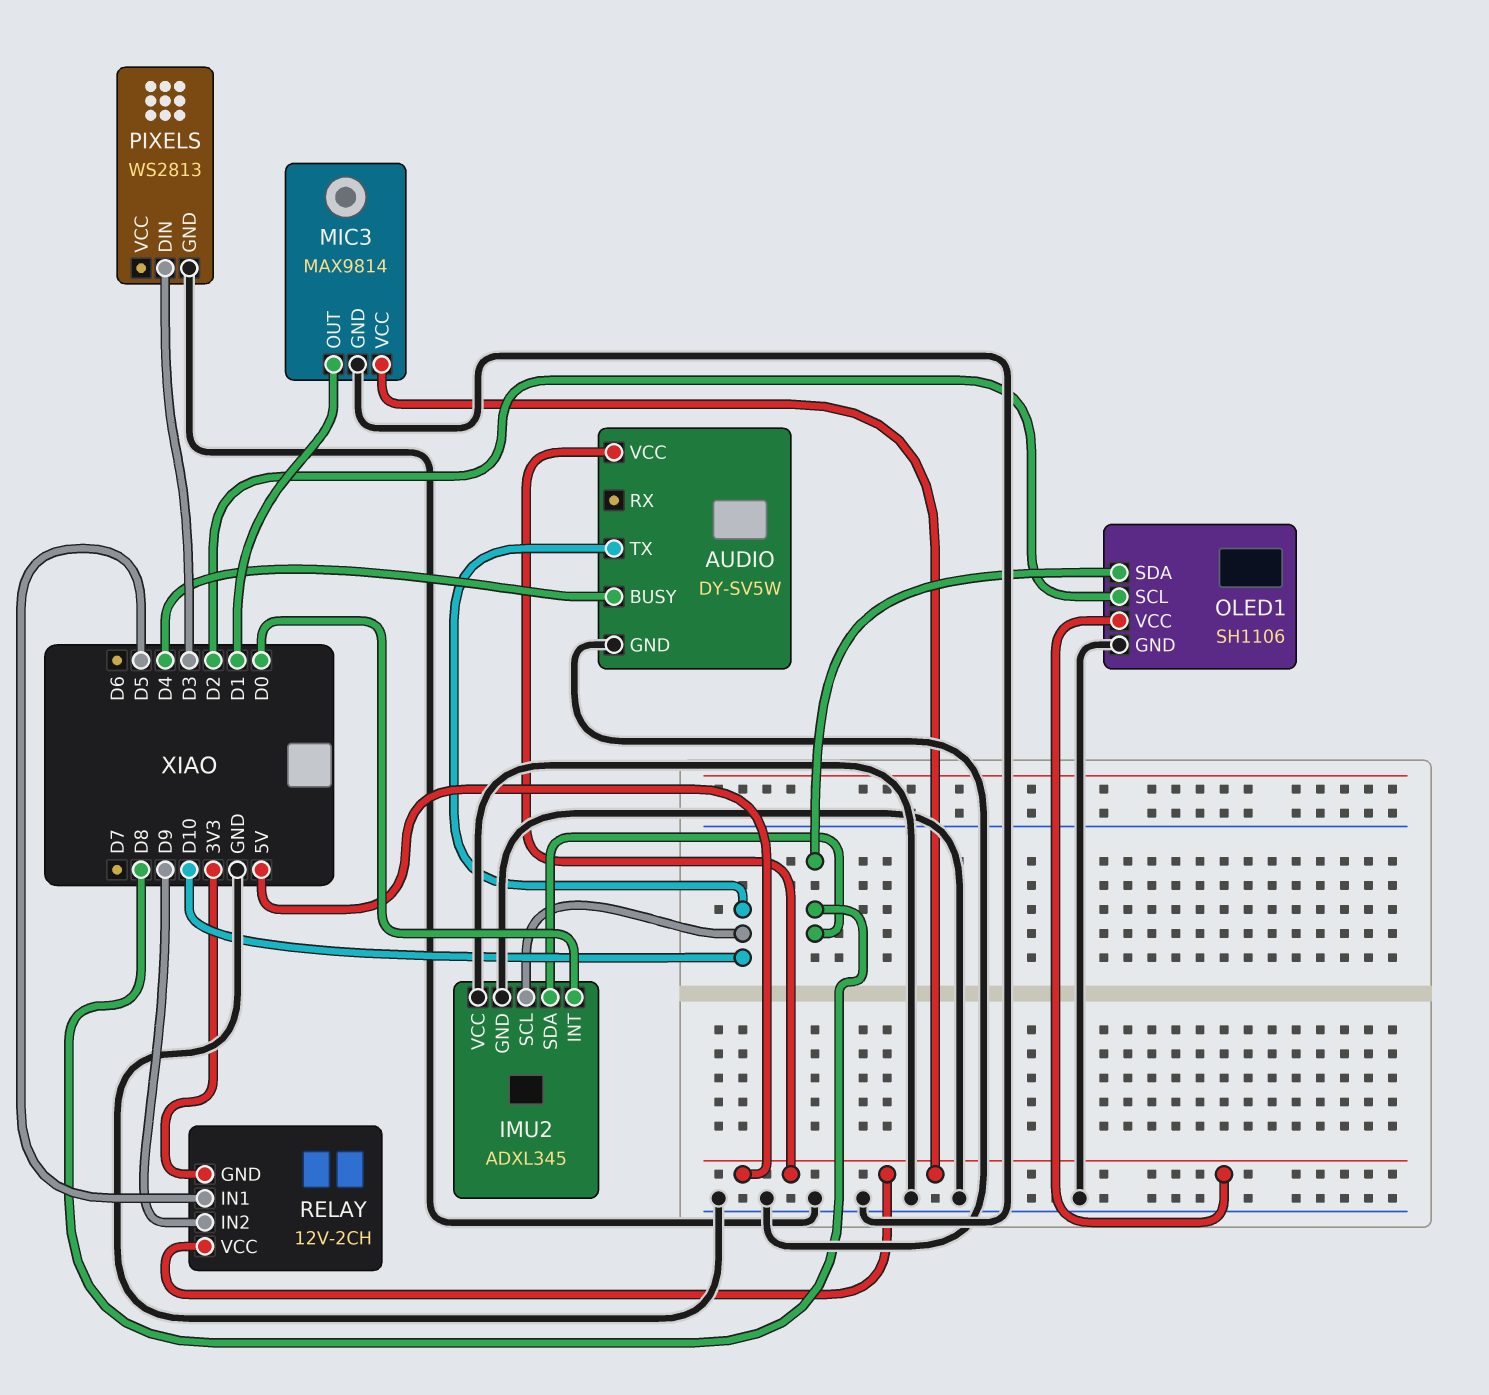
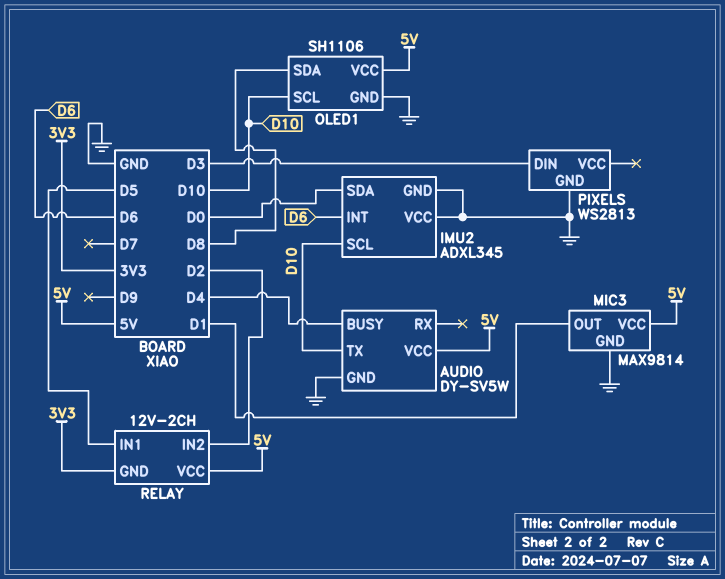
IMU2 pin INT: D0 -> D6
IMU2 pin SDA: D8 -> D0
OLED1 pin SCL: D2 -> D10
RELAY pin IN2: D9 -> D2

